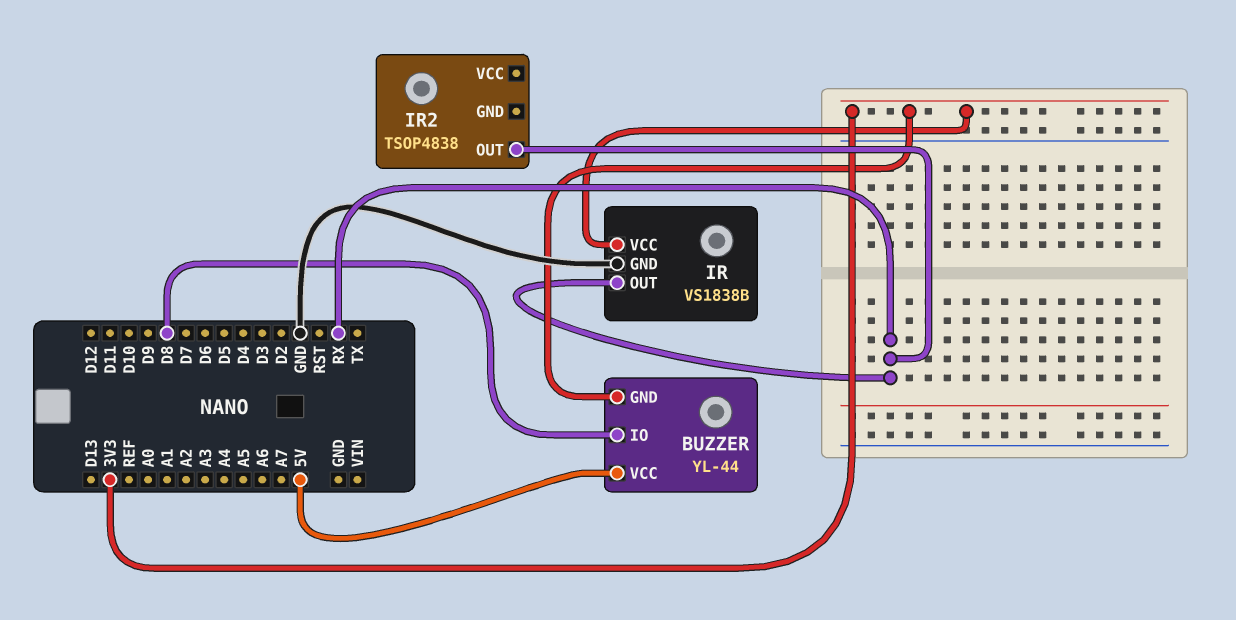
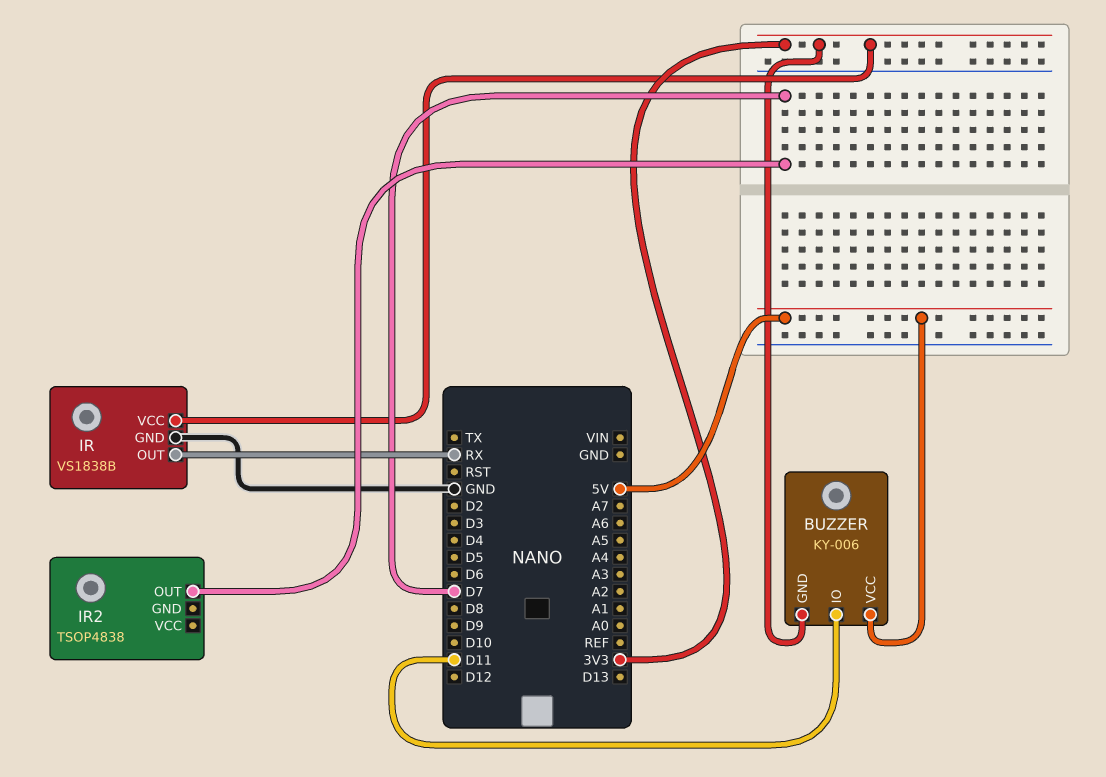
BUZZER: YL-44 -> KY-006
BUZZER pin IO: D8 -> D11
IR2 pin OUT: RX -> D7

